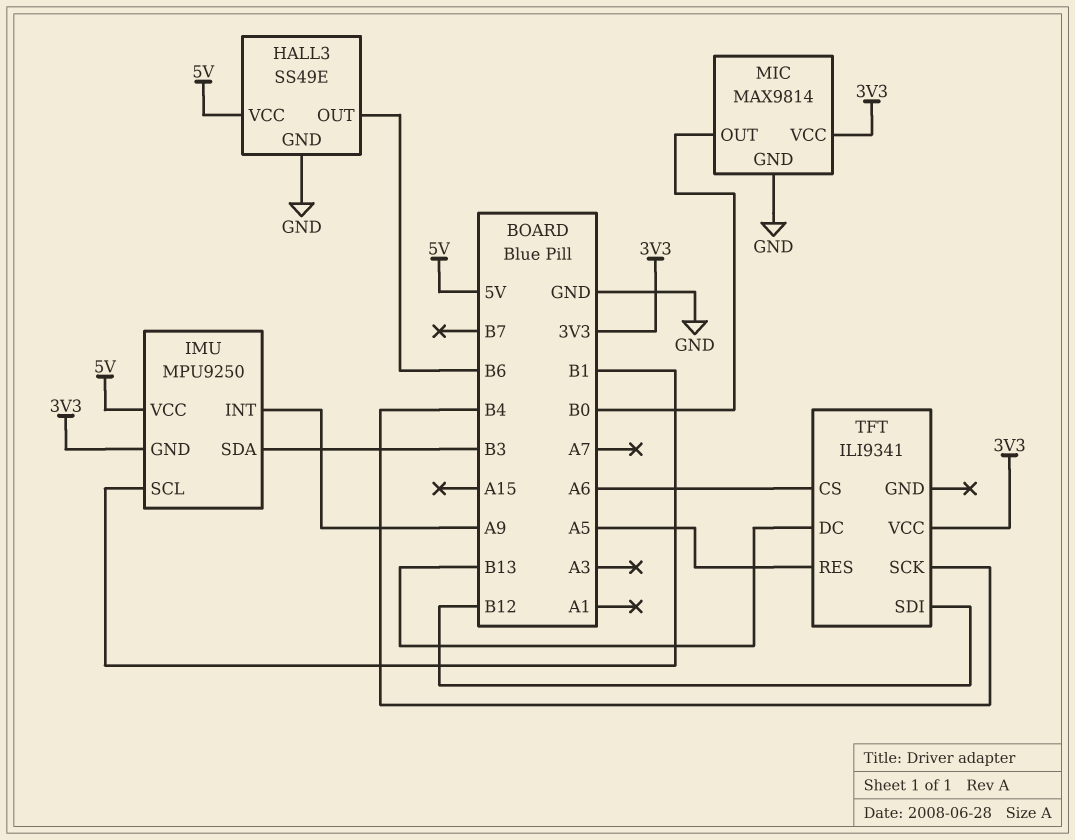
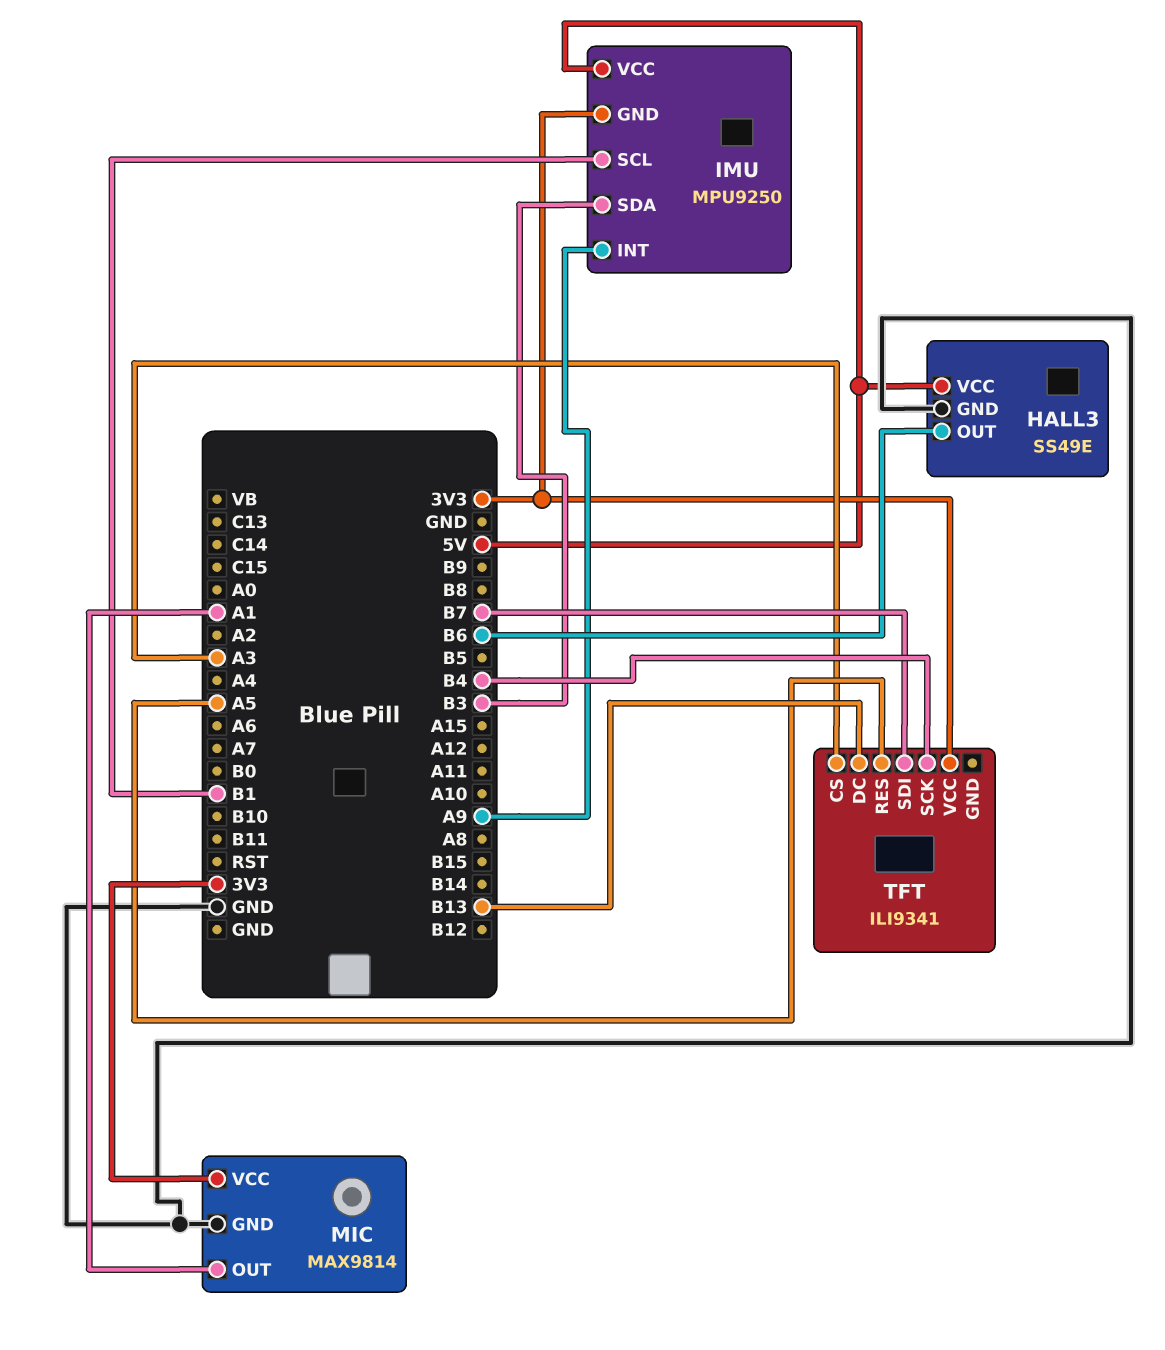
MIC pin OUT: B0 -> A1
TFT pin CS: A6 -> A3
TFT pin SDI: B12 -> B7

